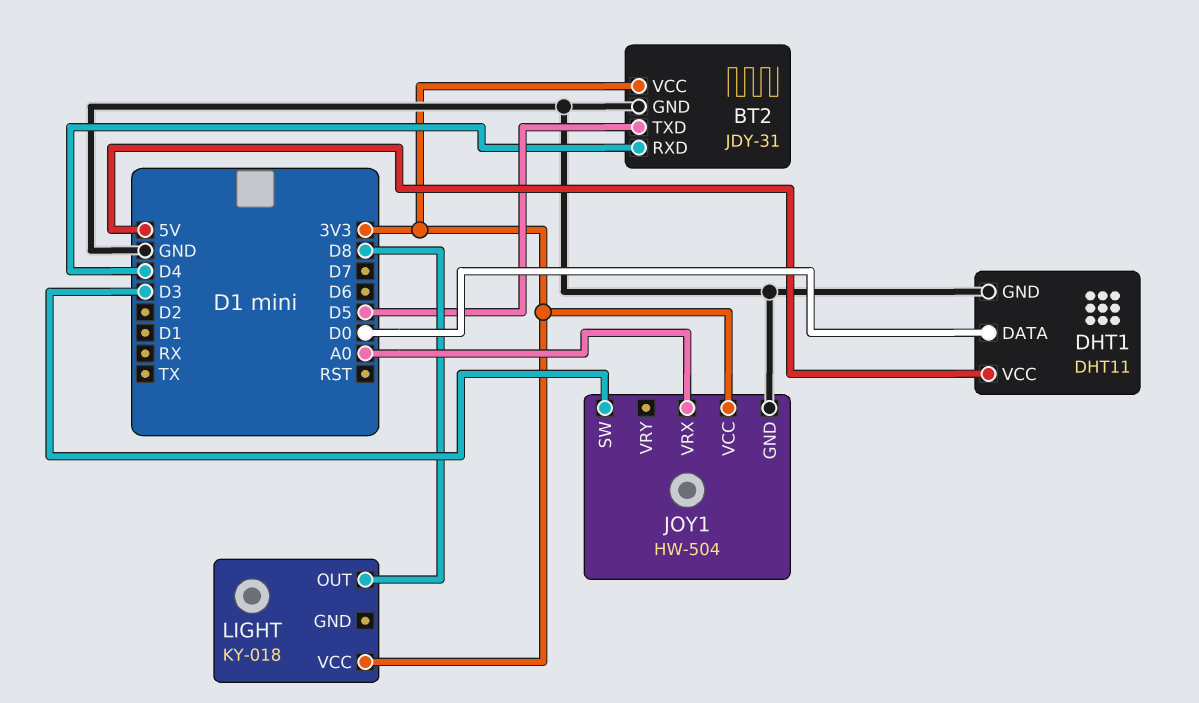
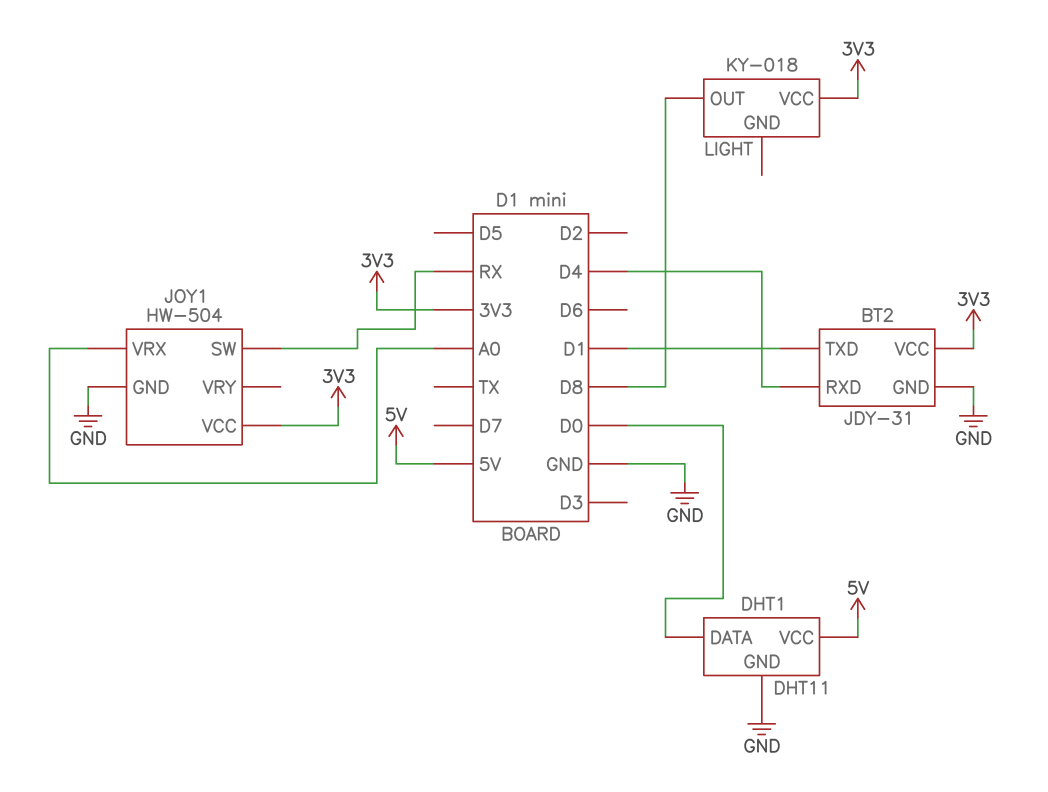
BT2 pin TXD: D5 -> D1
JOY1 pin SW: D3 -> RX

